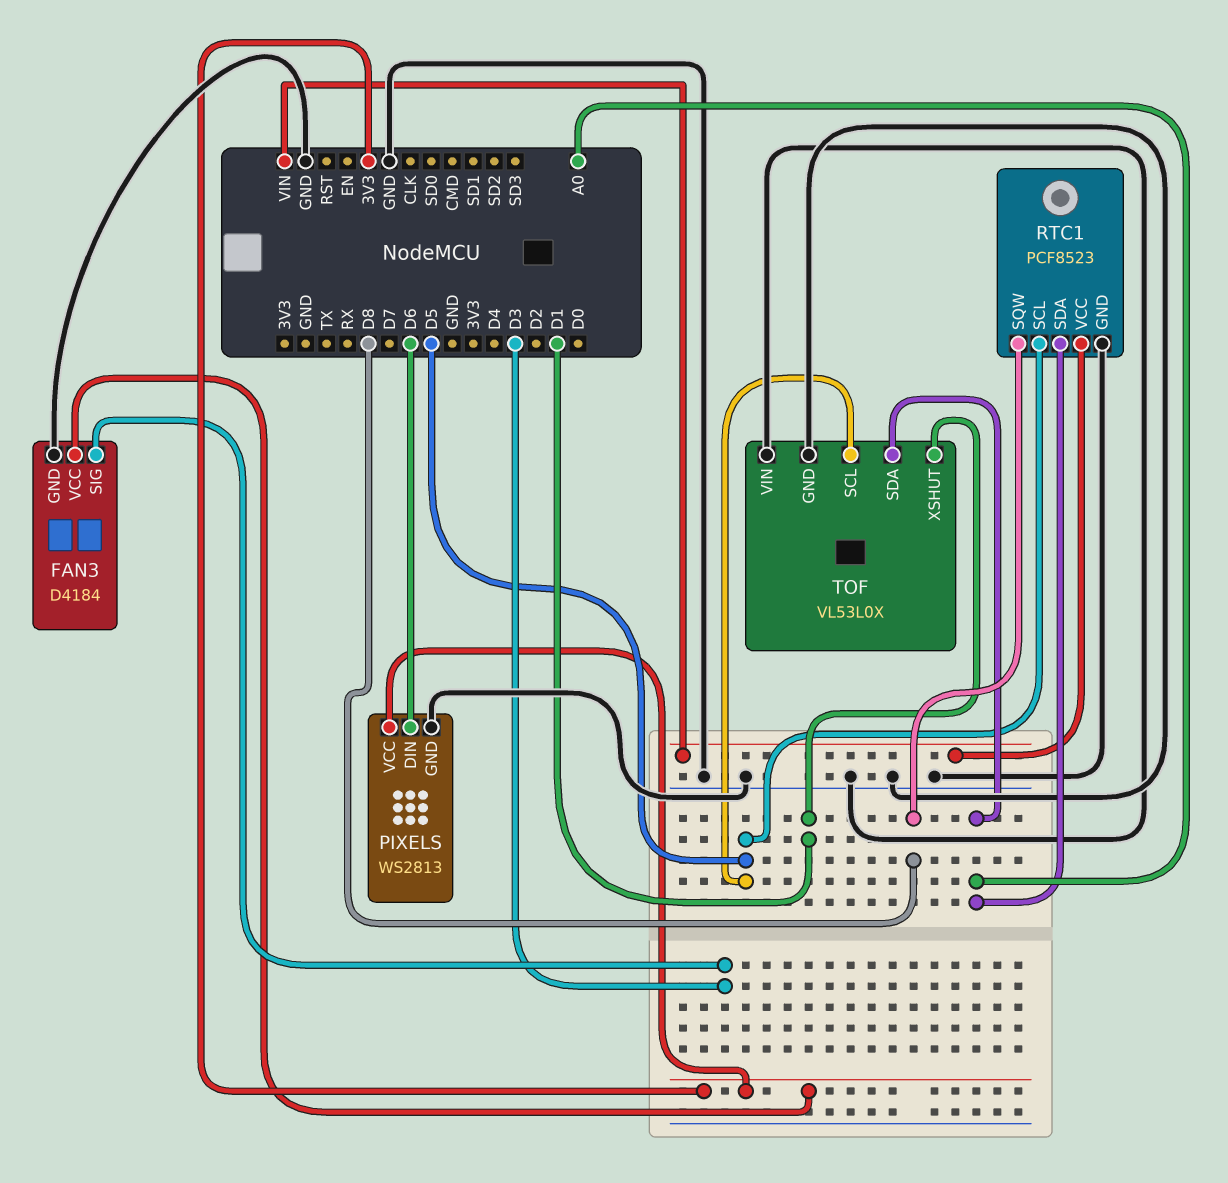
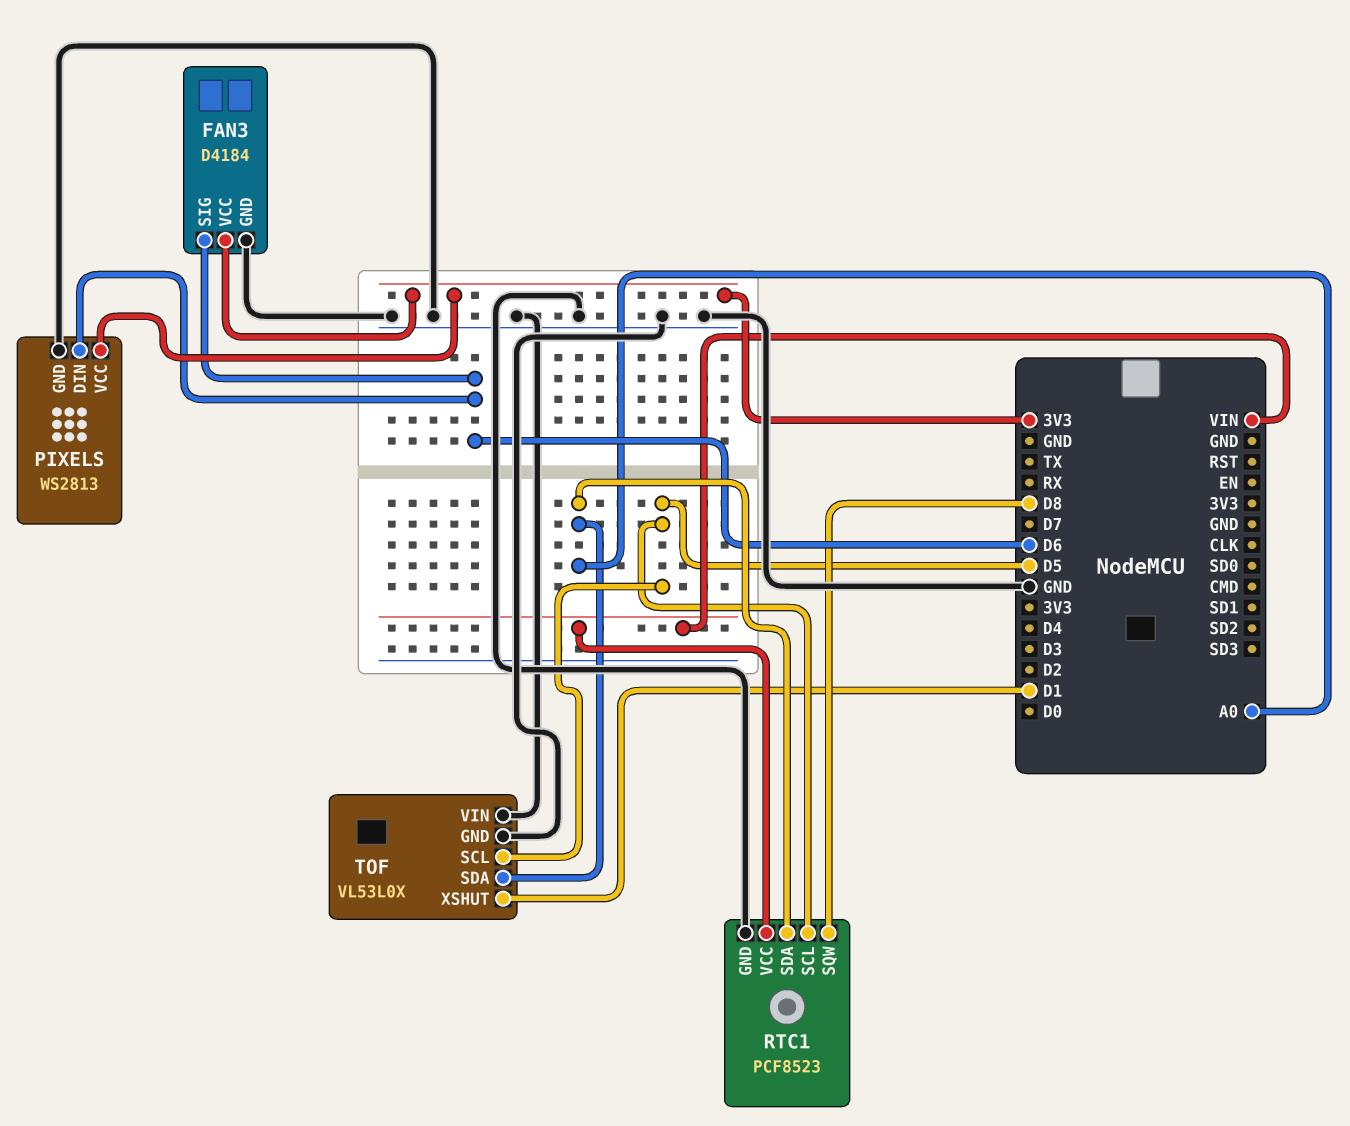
FAN3 pin SIG: D3 -> D6

